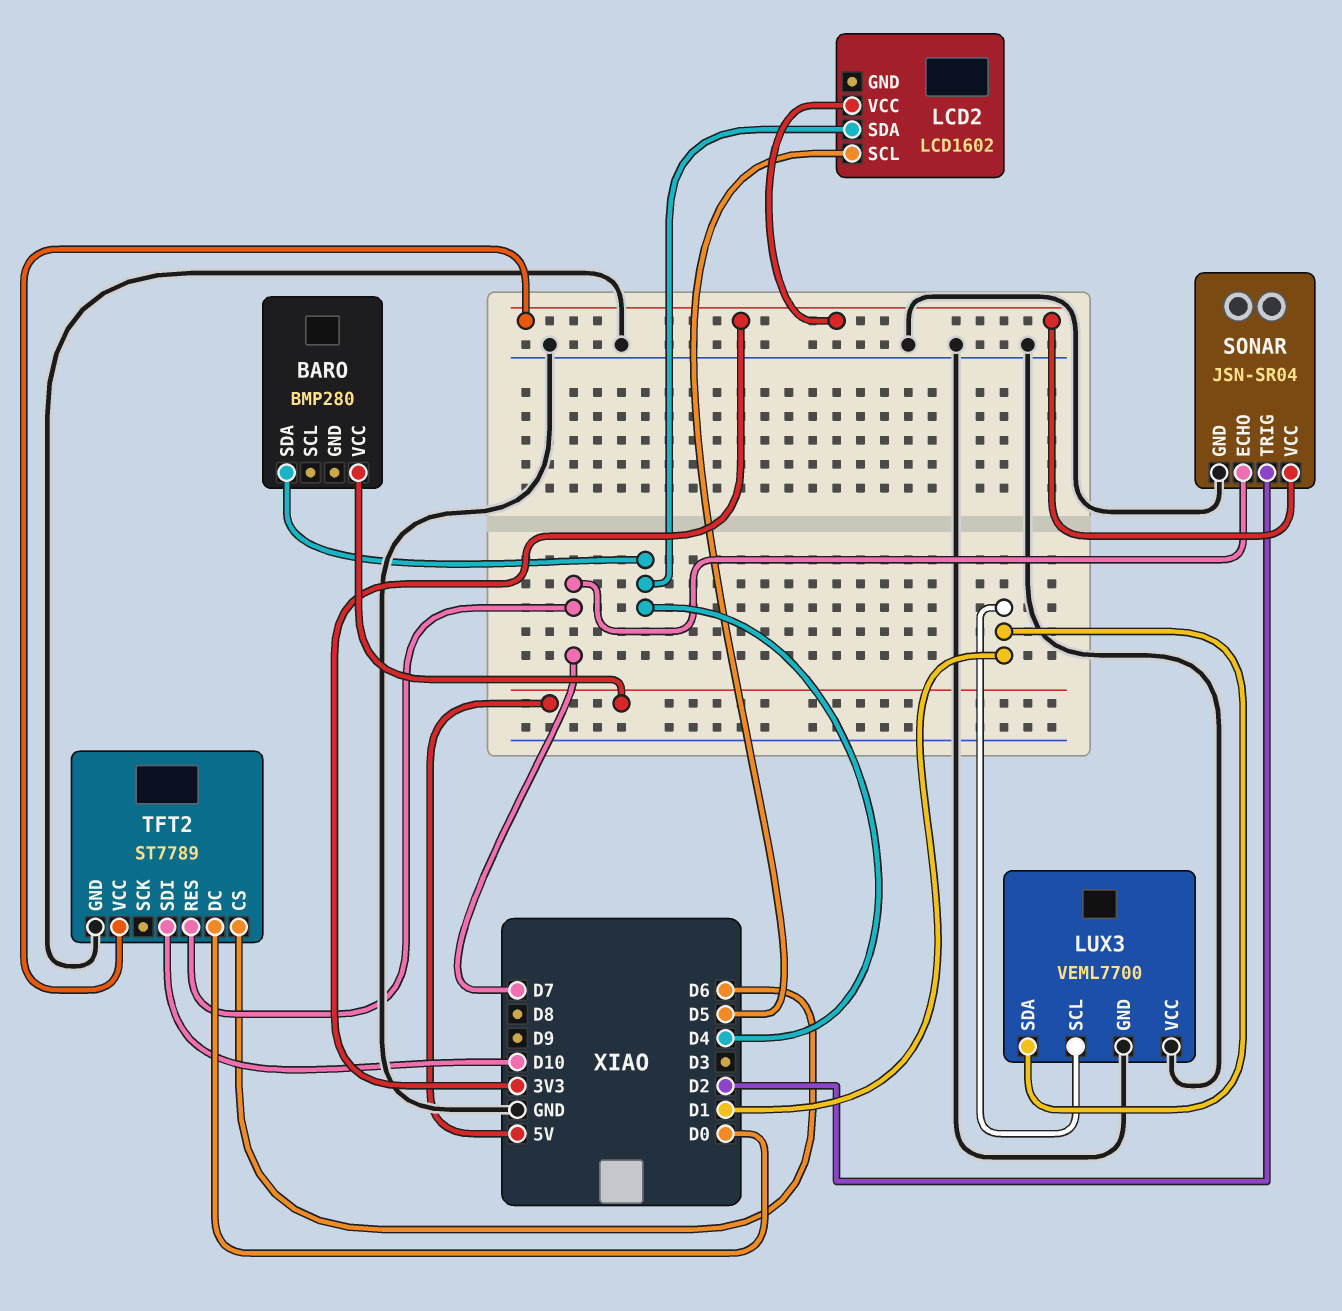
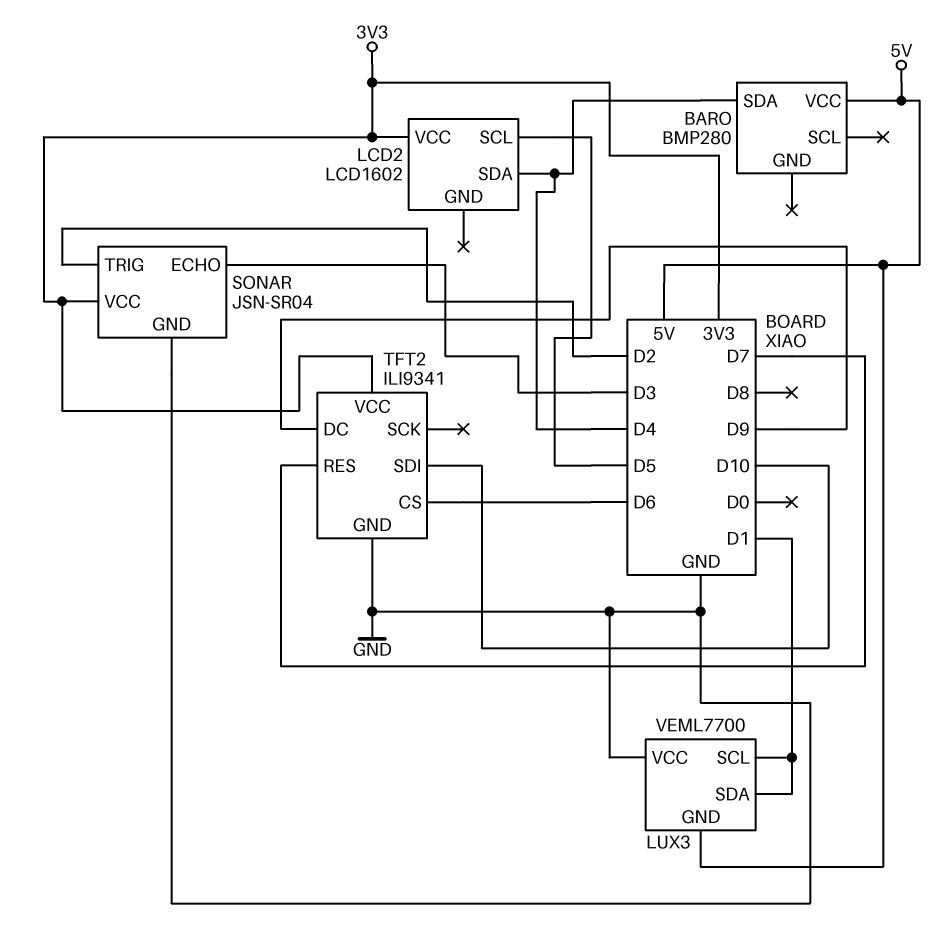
LUX3 pin GND: GND -> 5V
SONAR pin ECHO: D7 -> D3
TFT2: ST7789 -> ILI9341
TFT2 pin DC: D0 -> D9

